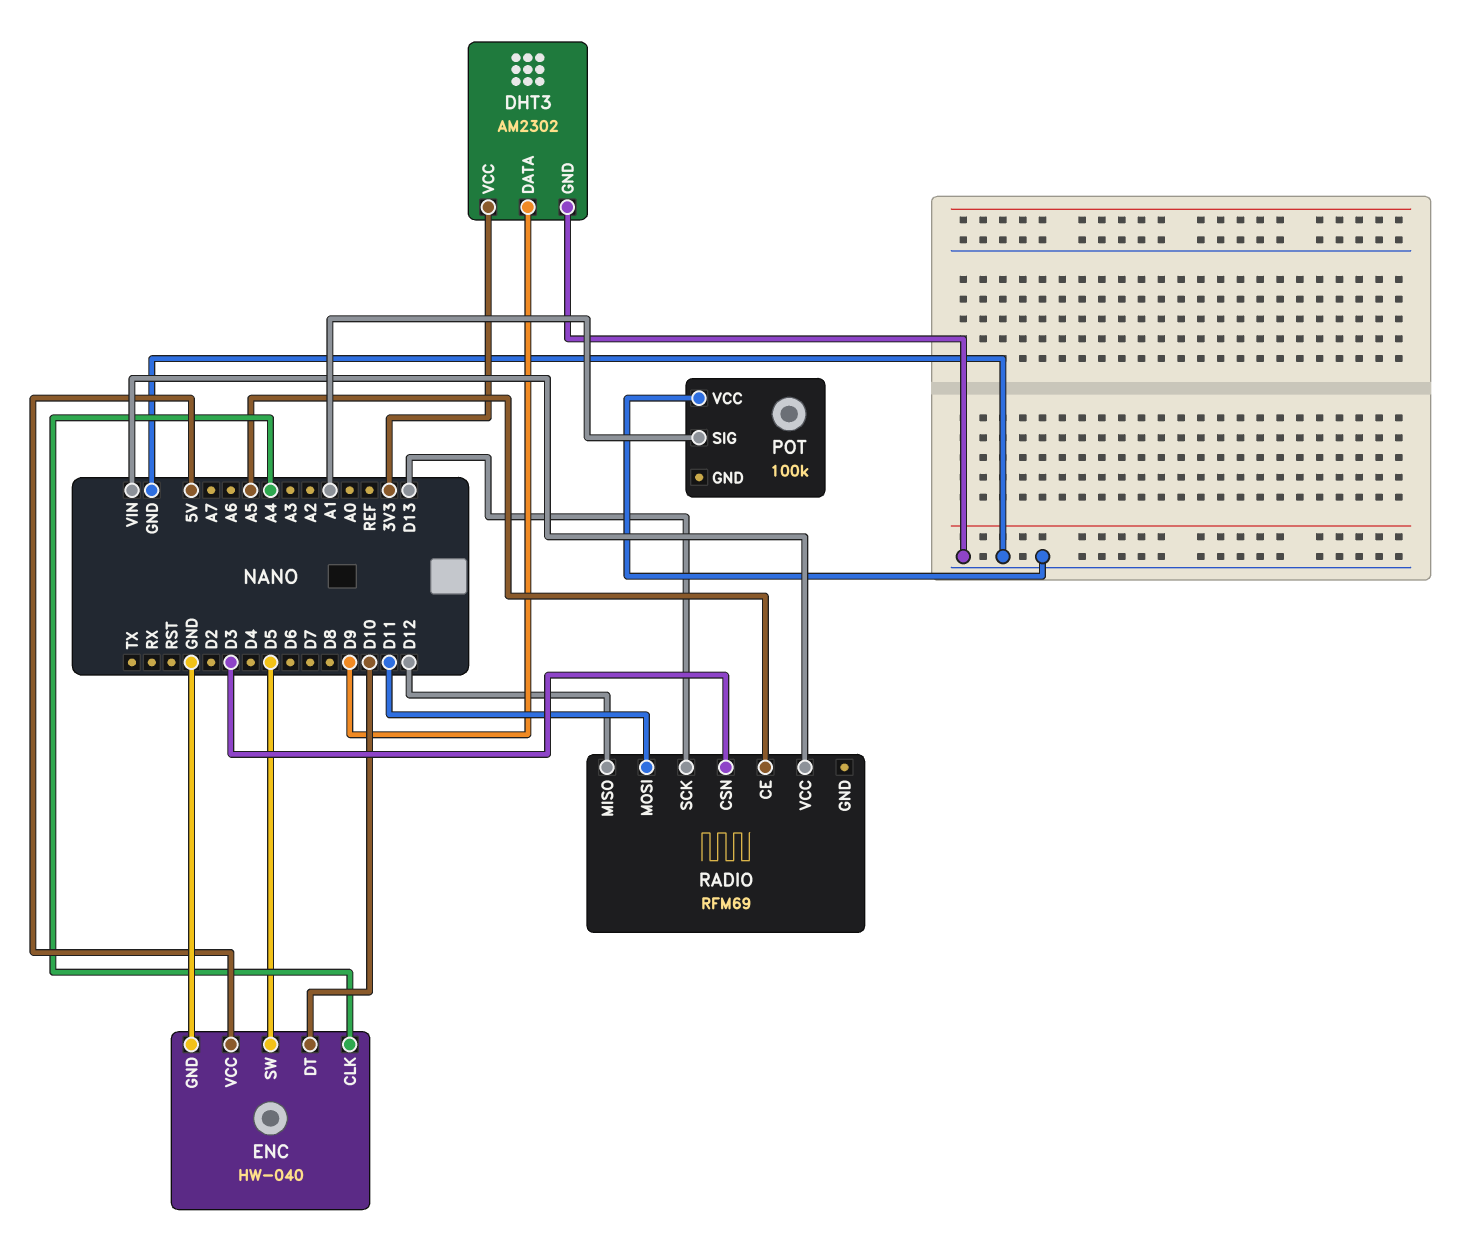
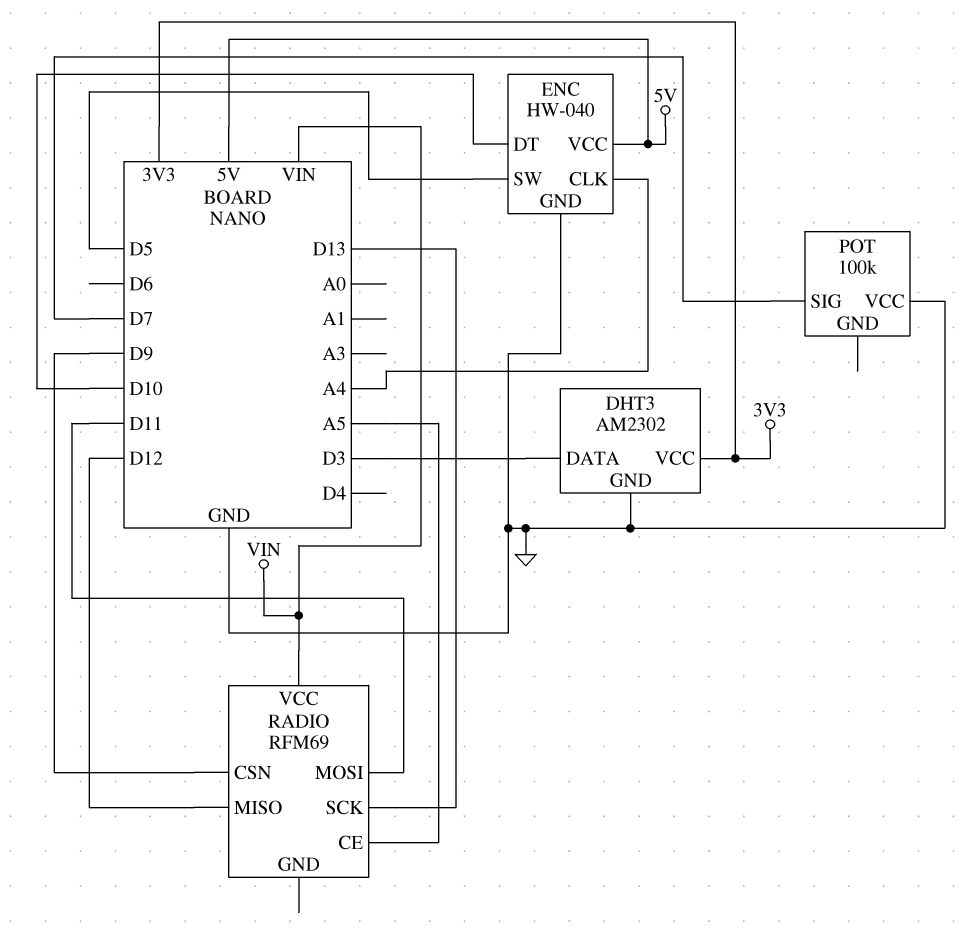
DHT3 pin DATA: D9 -> D3
POT pin SIG: A1 -> D7
RADIO pin CSN: D3 -> D9

